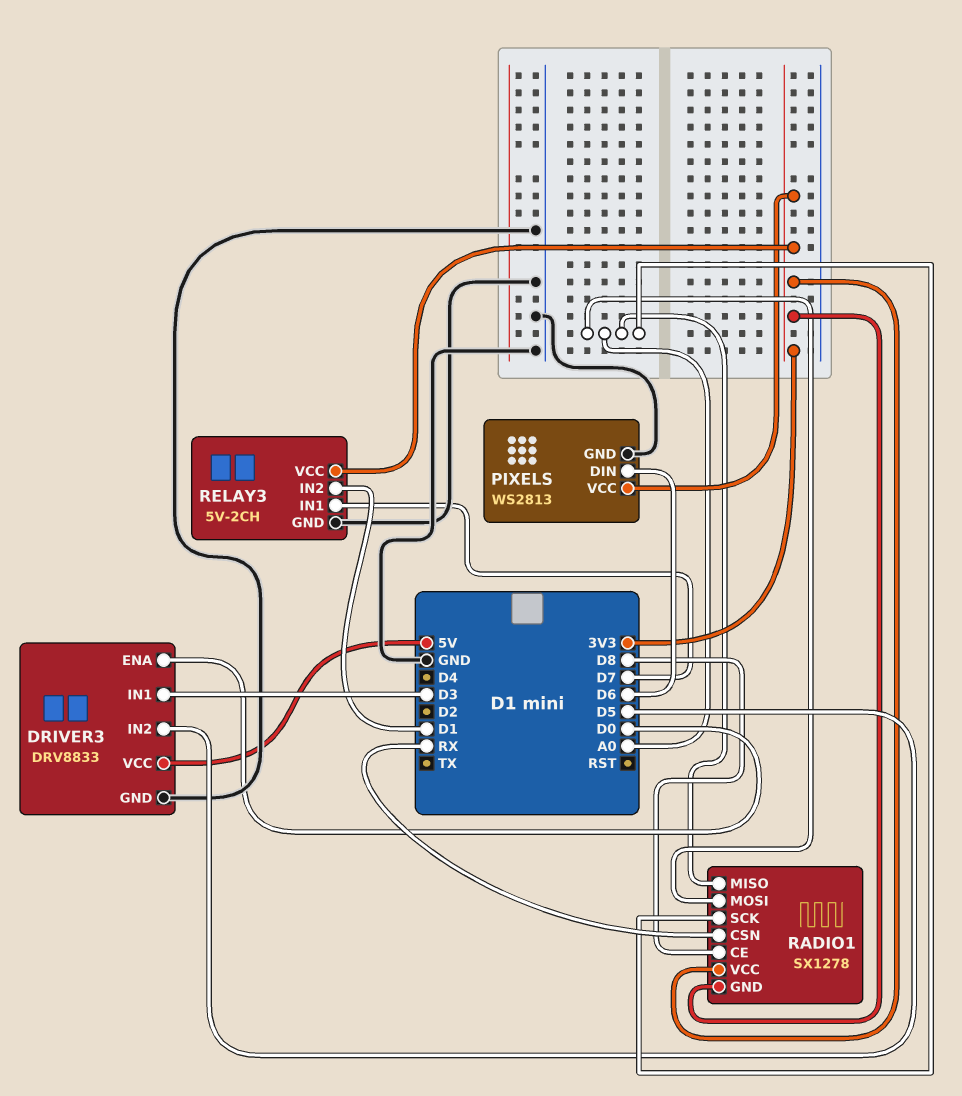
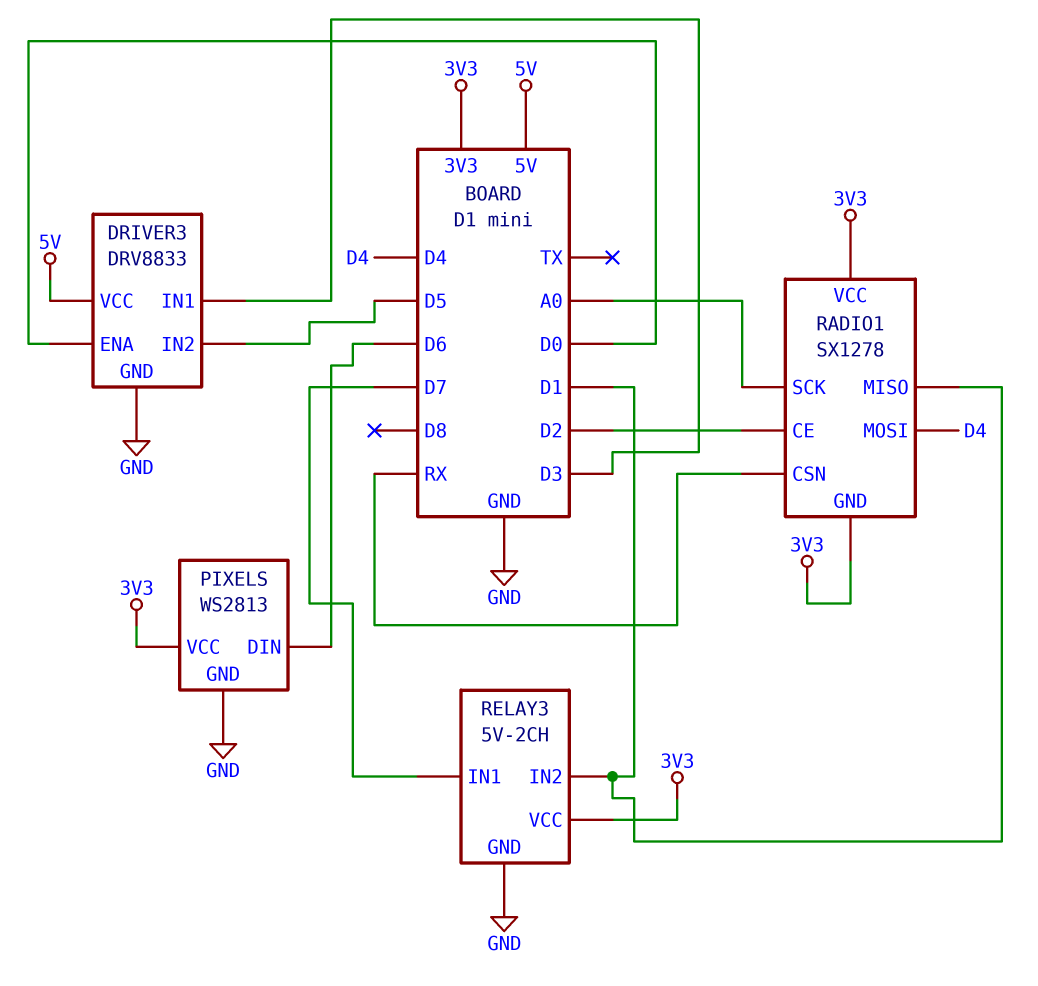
RADIO1 pin CE: D8 -> D2
RADIO1 pin MISO: A0 -> D1
RADIO1 pin MOSI: A0 -> D4

